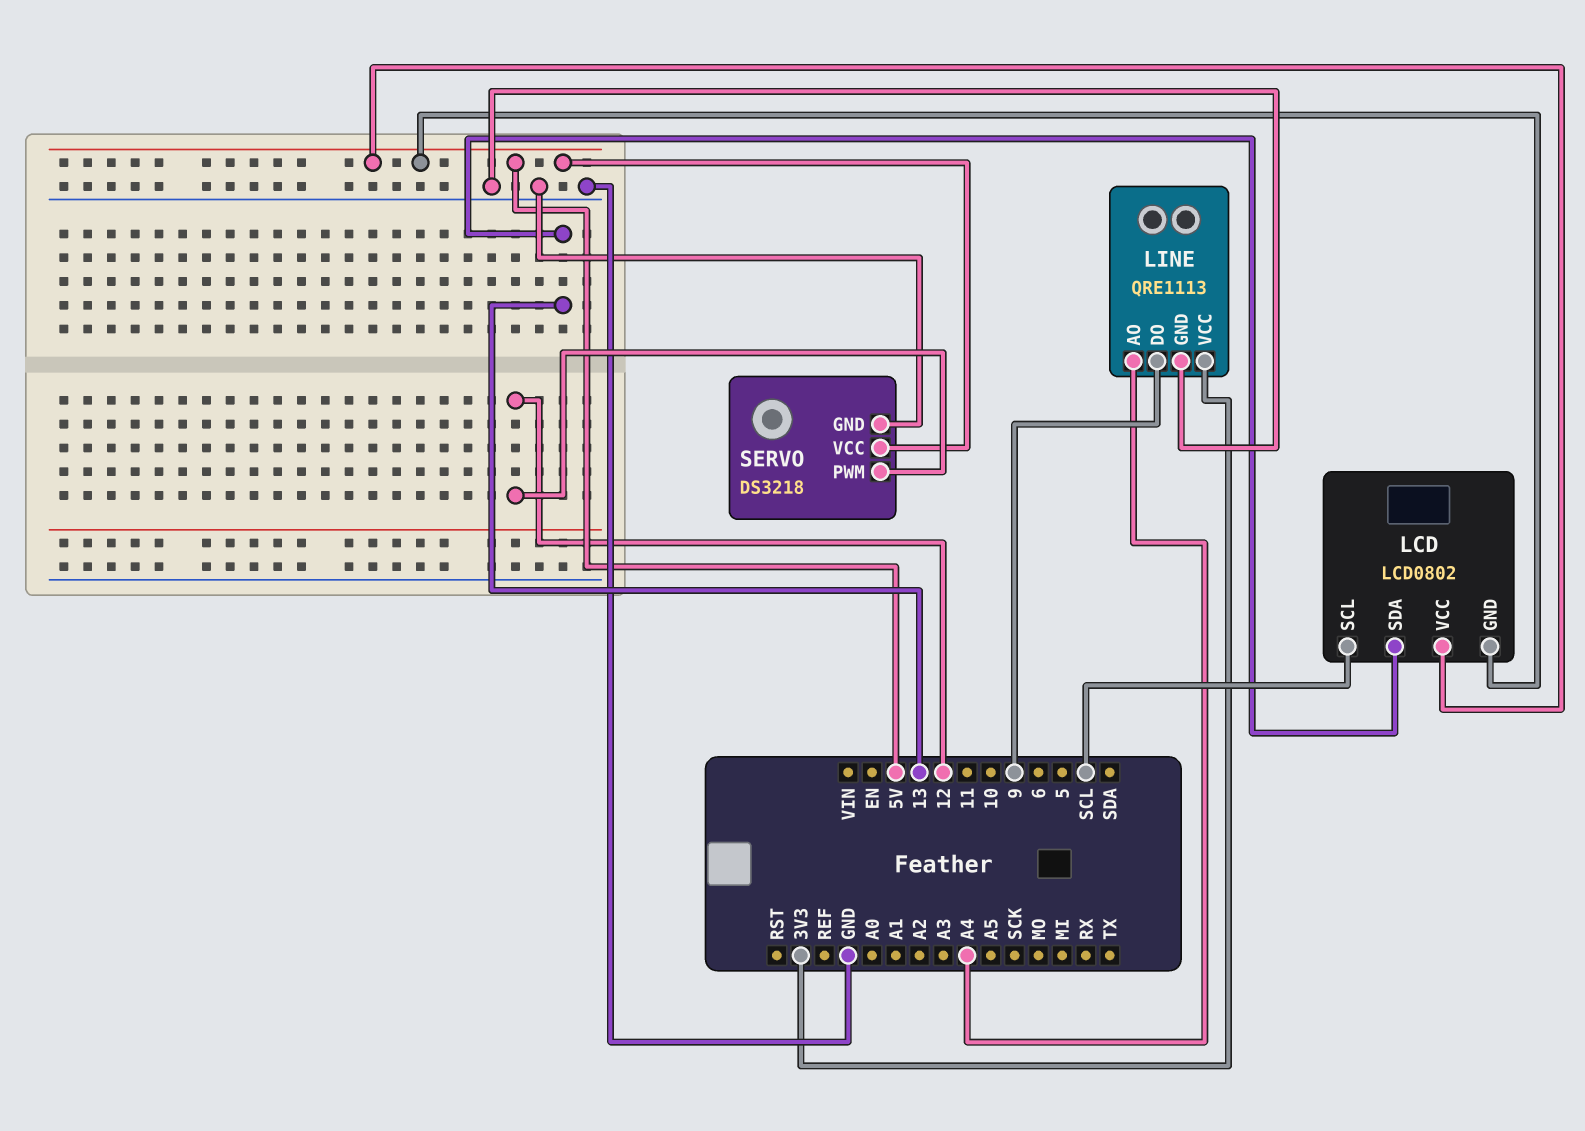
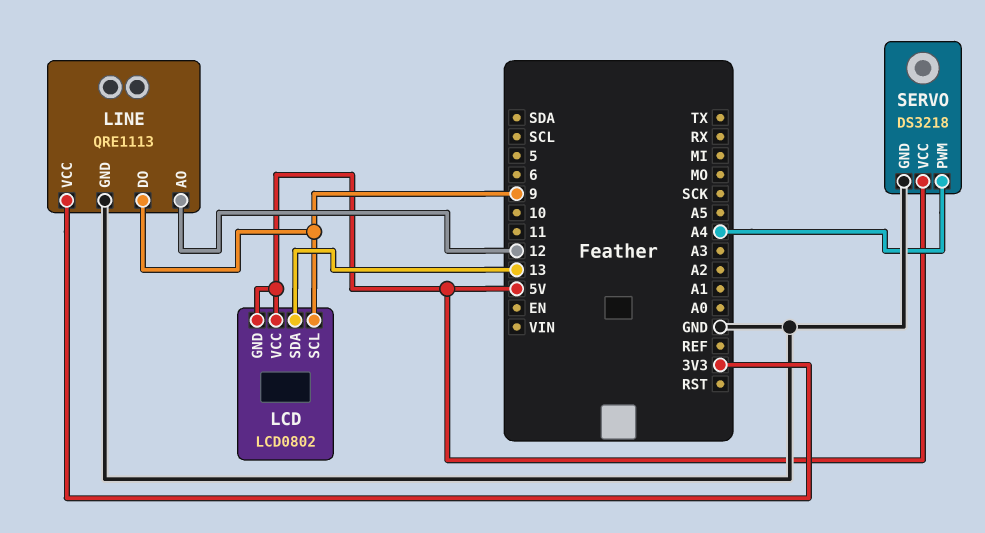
LCD pin SCL: SCL -> 9
LINE pin AO: A4 -> 12
SERVO pin PWM: 12 -> A4

